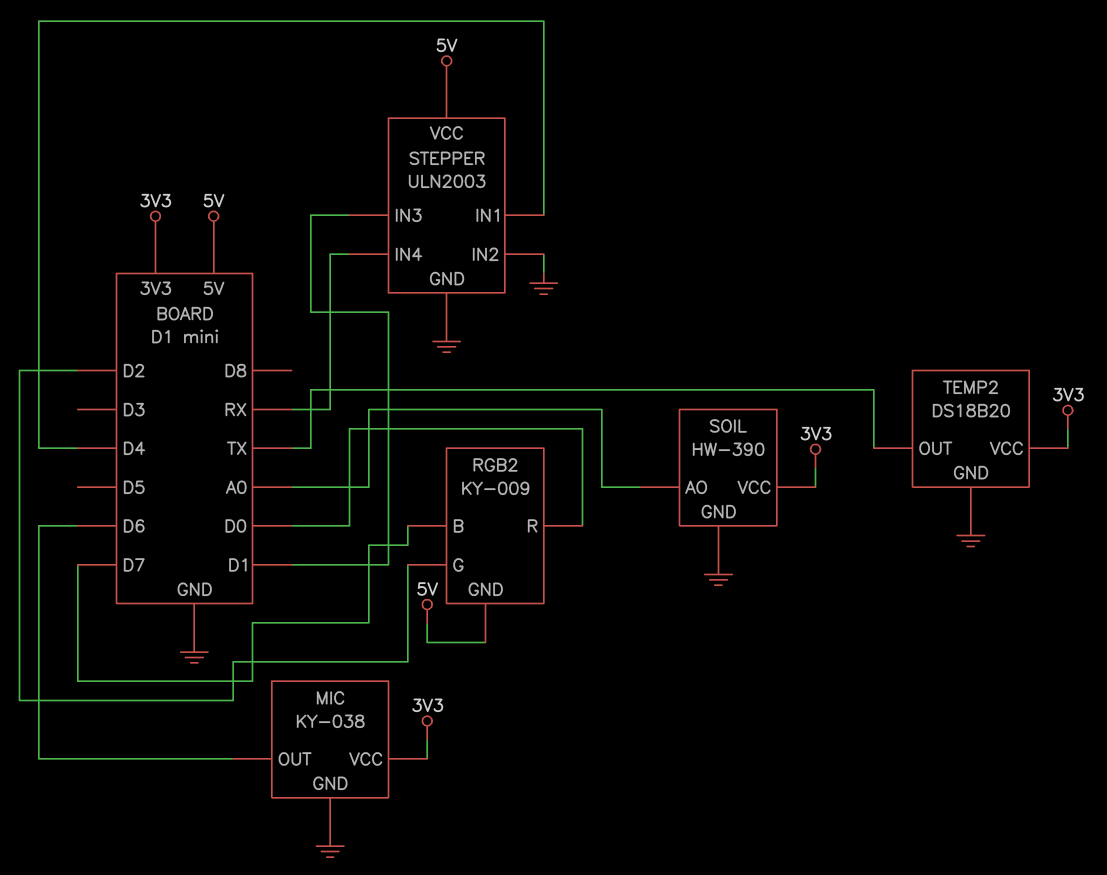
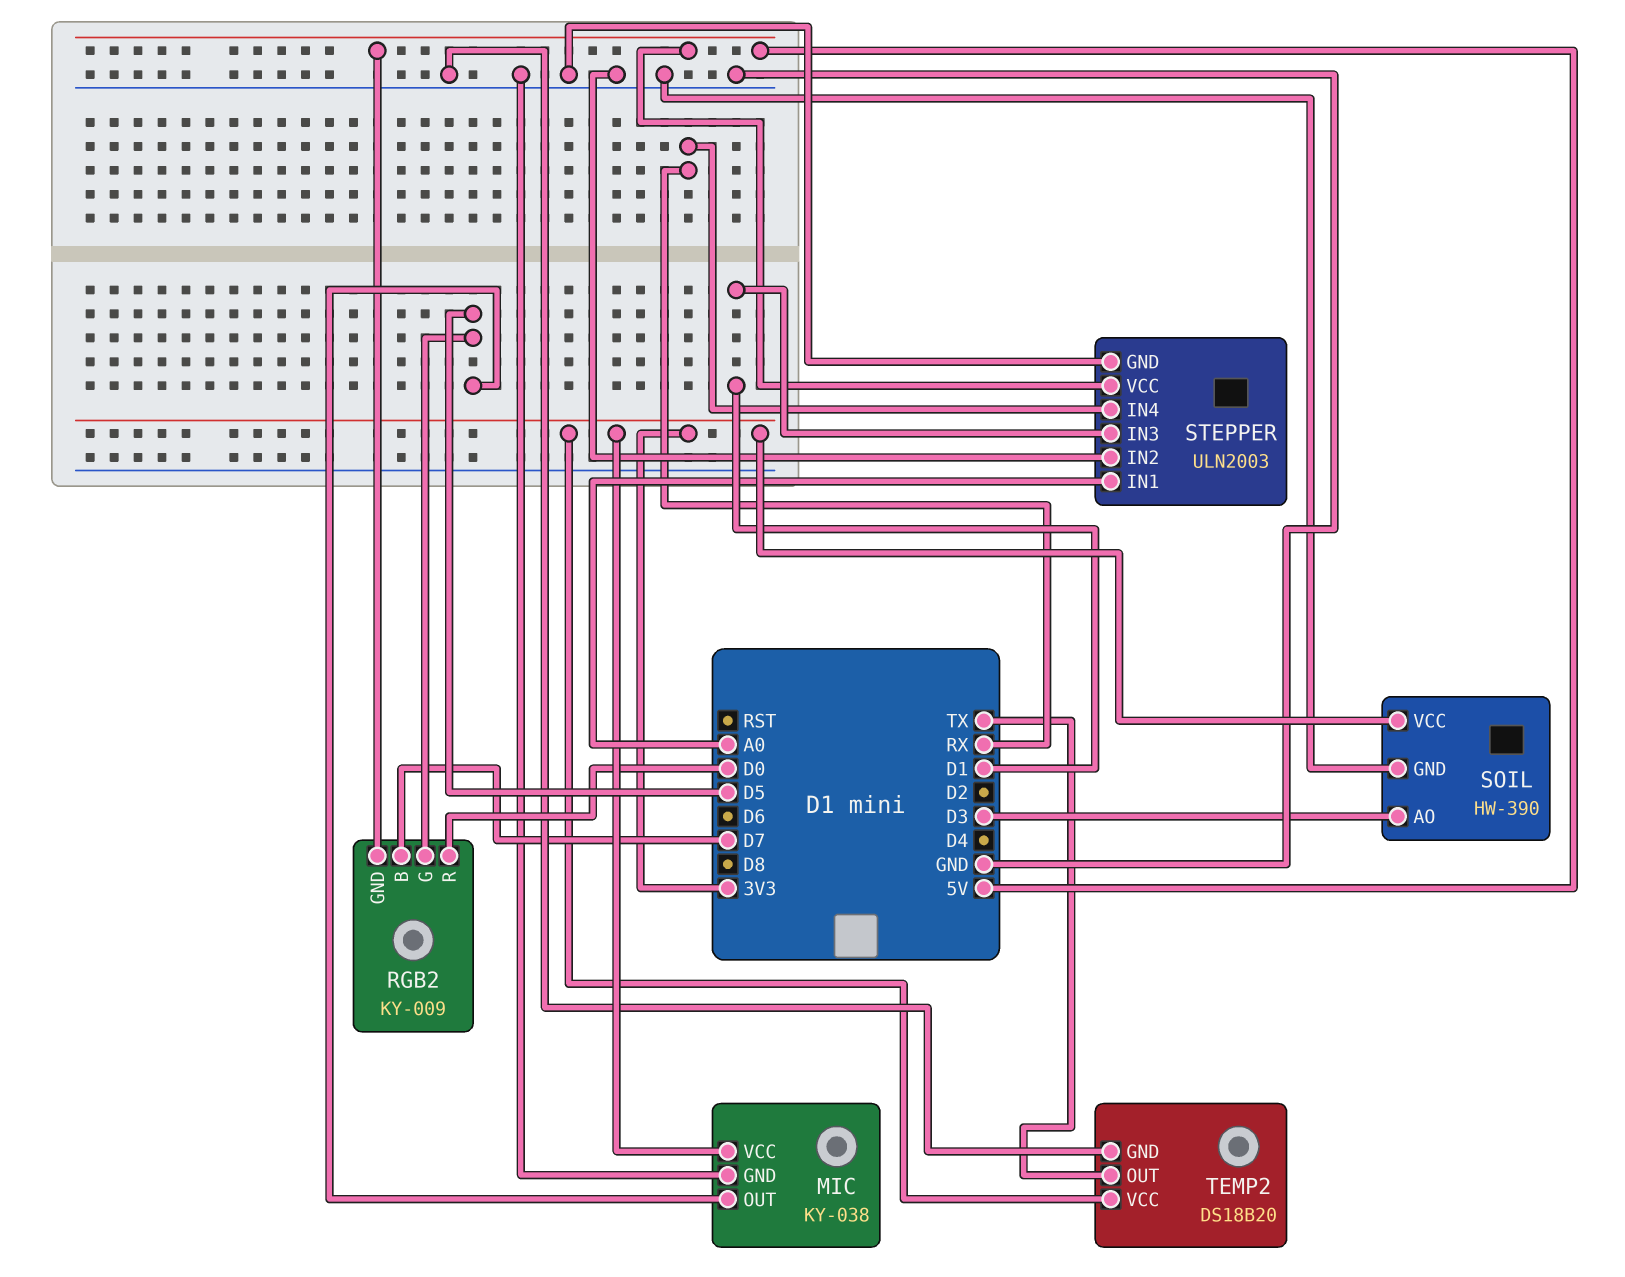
MIC pin OUT: D6 -> D5
RGB2 pin G: D2 -> D5
SOIL pin AO: A0 -> D3
STEPPER pin IN1: D4 -> A0

